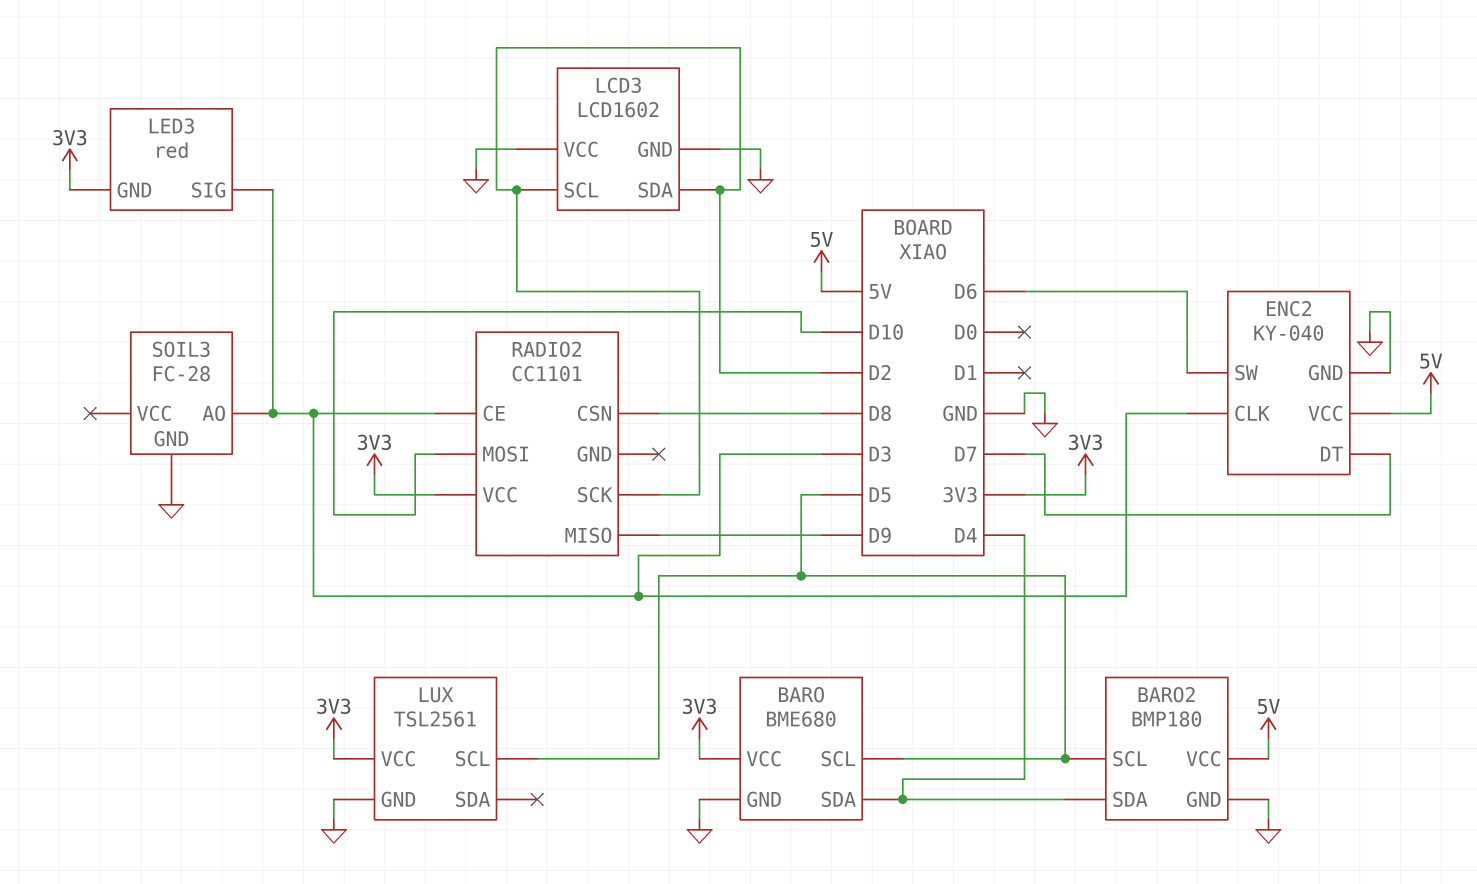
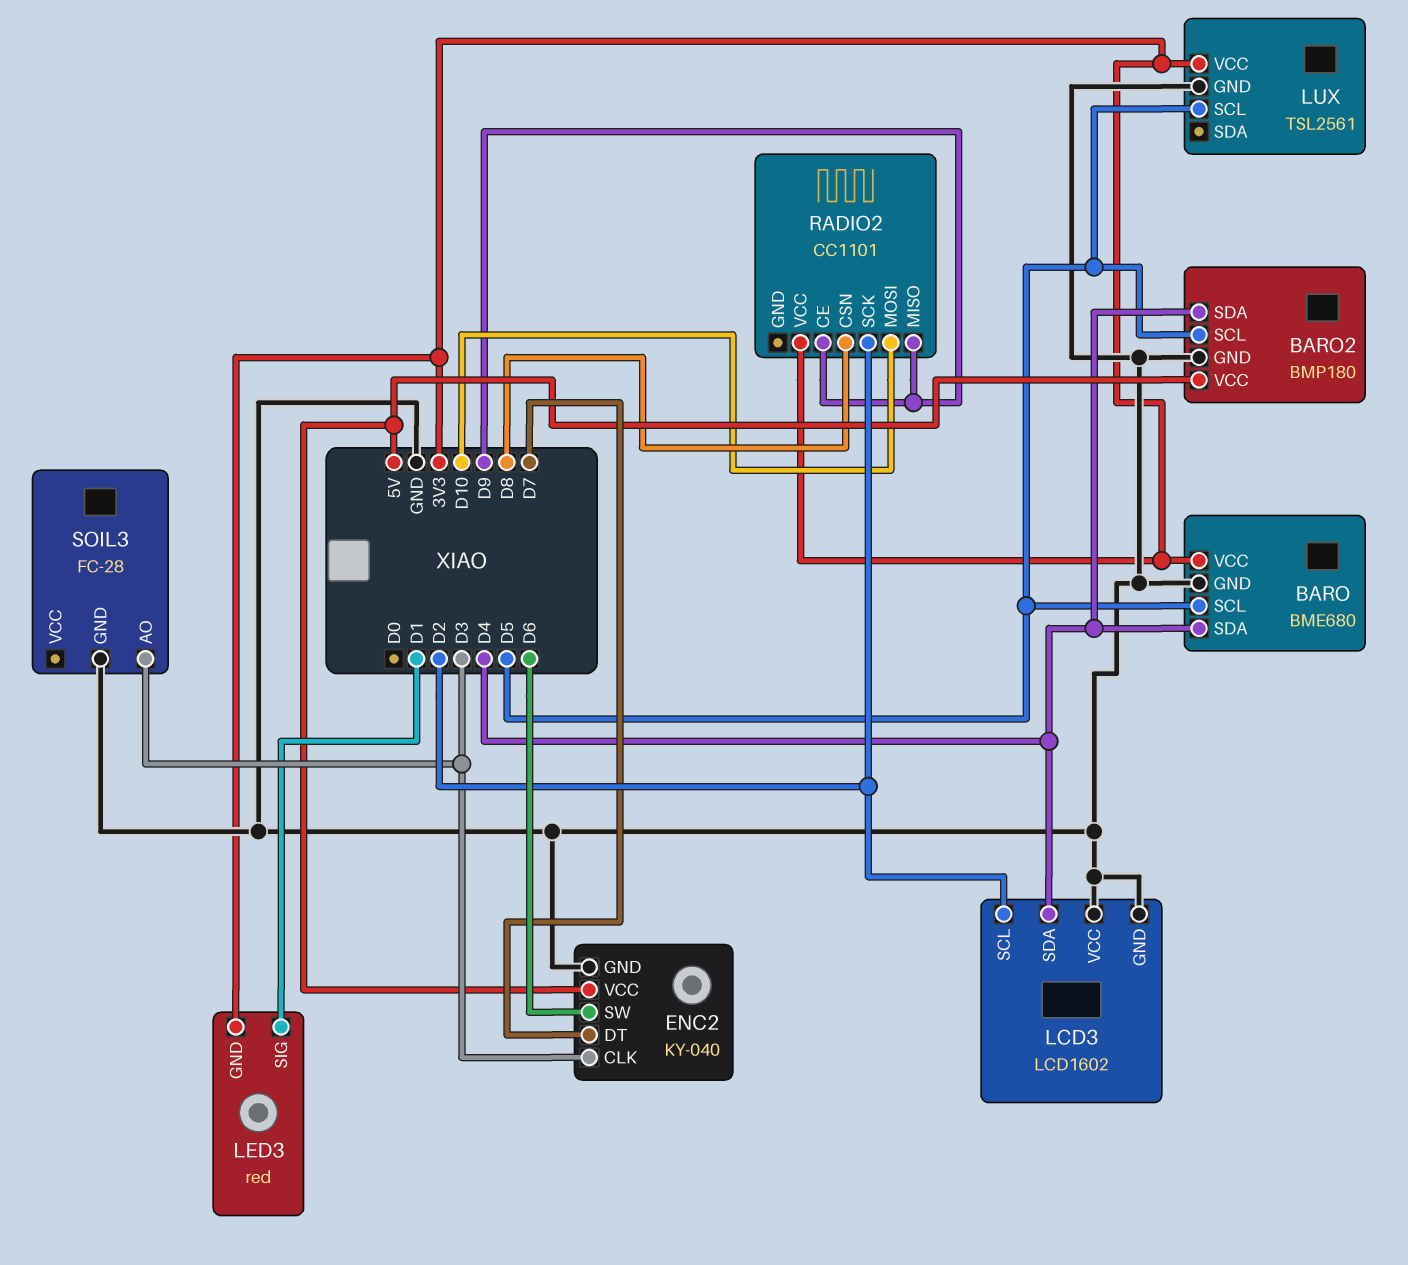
LCD3 pin SDA: D2 -> D4
LED3 pin SIG: D3 -> D1
RADIO2 pin CE: D3 -> D9

